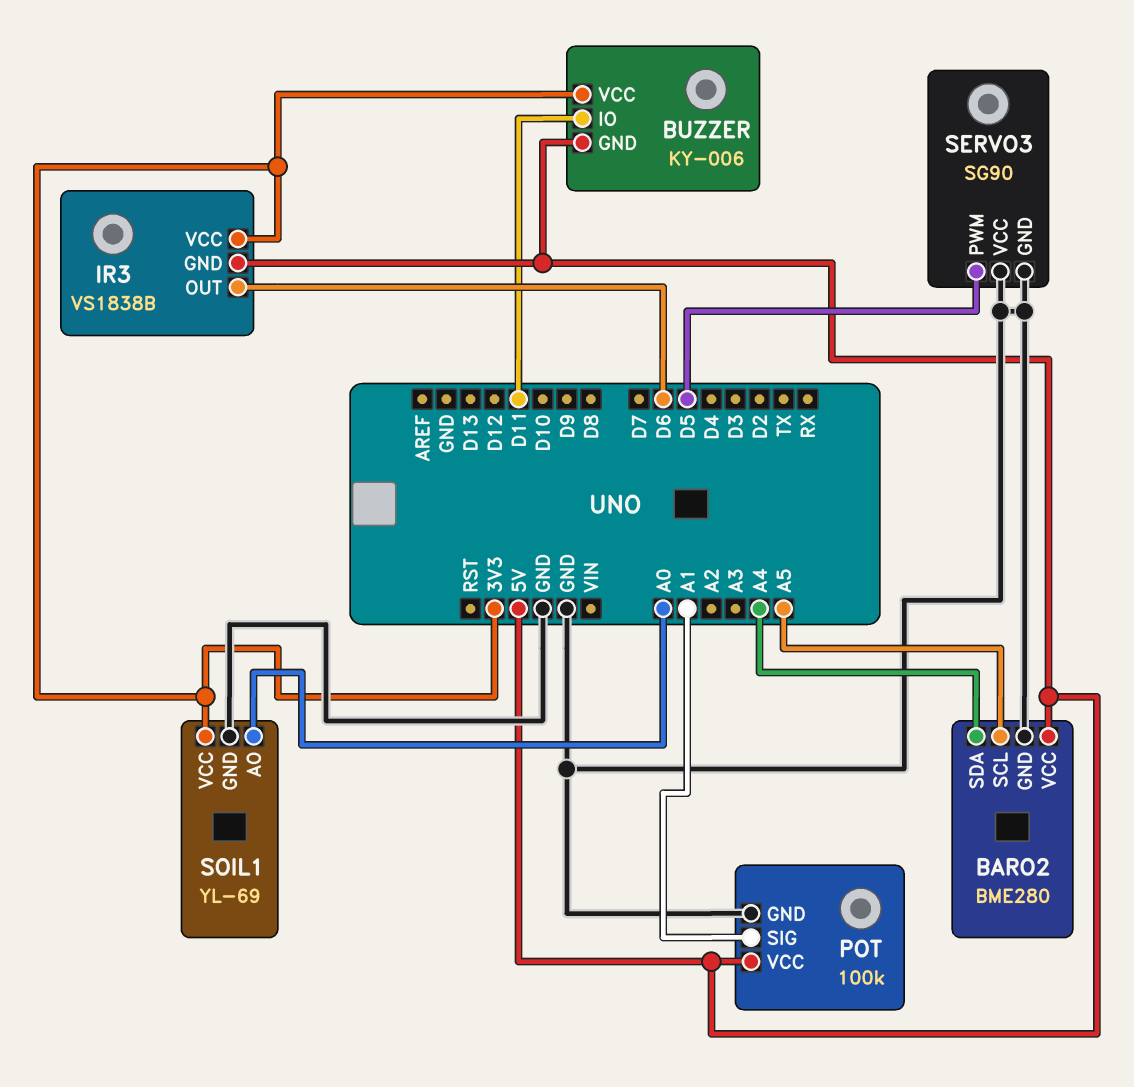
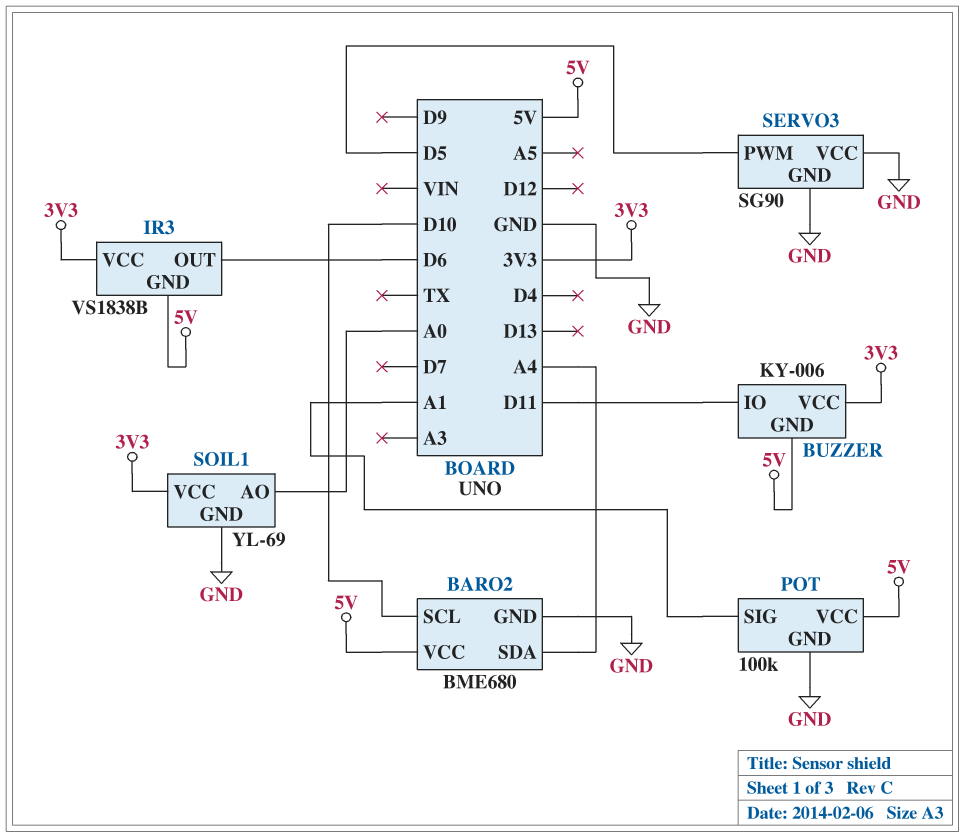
BARO2: BME280 -> BME680
BARO2 pin SCL: A5 -> D10

